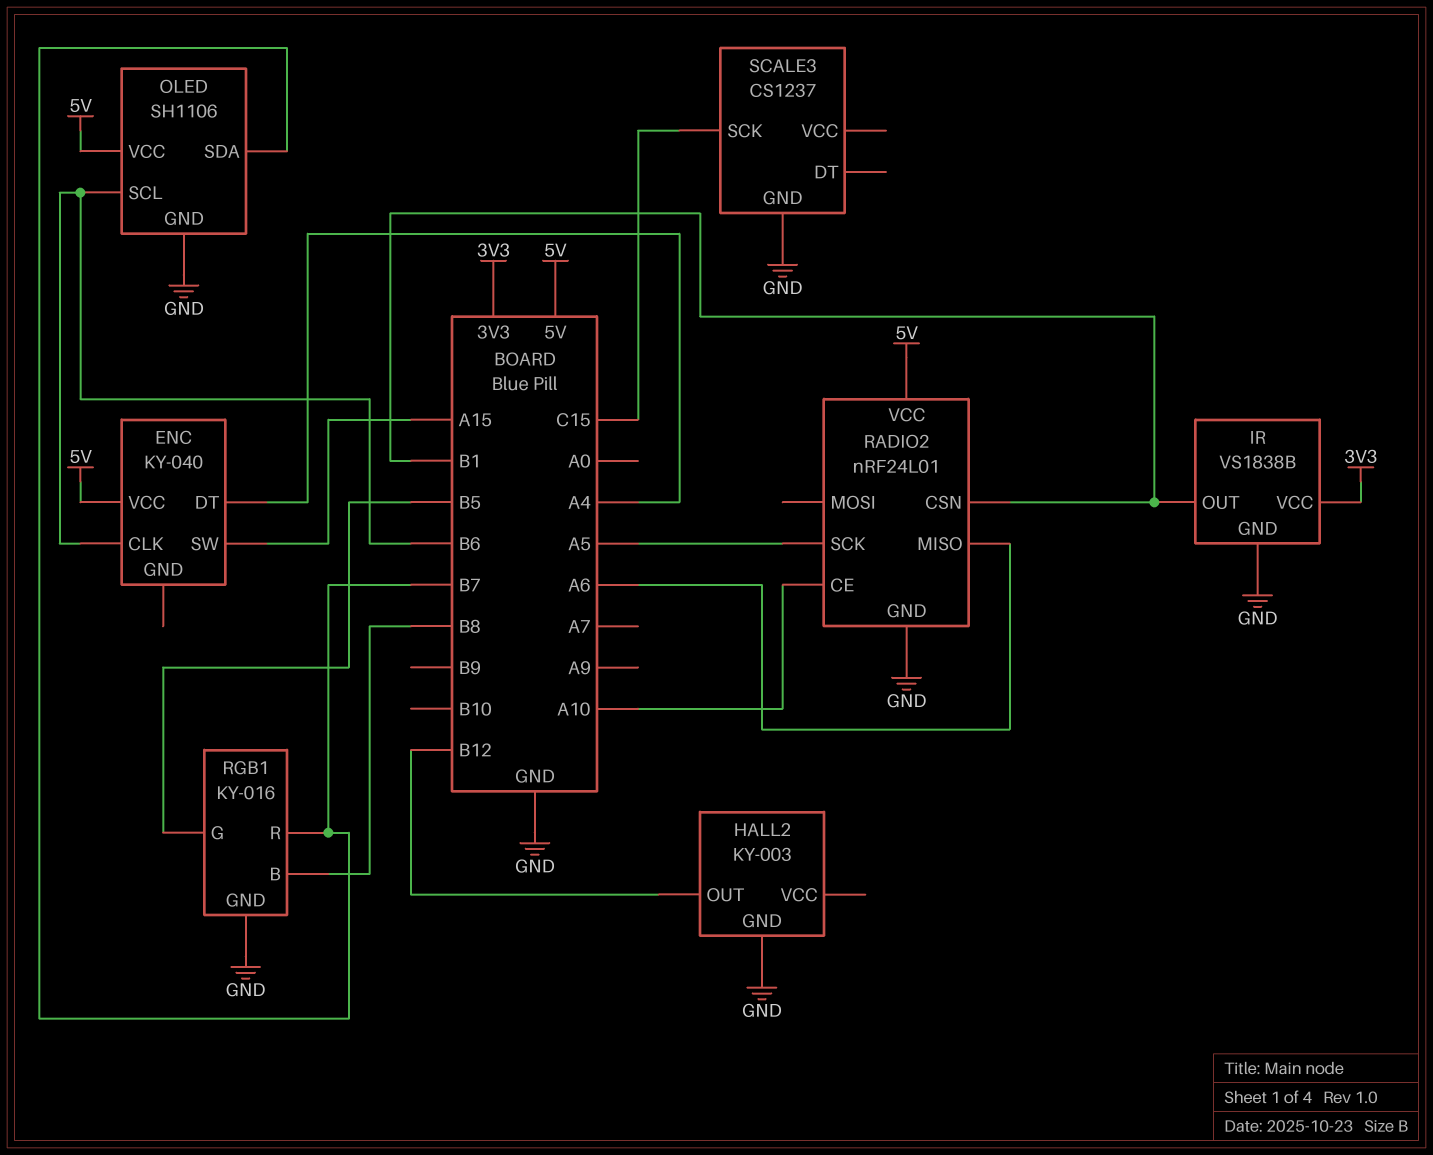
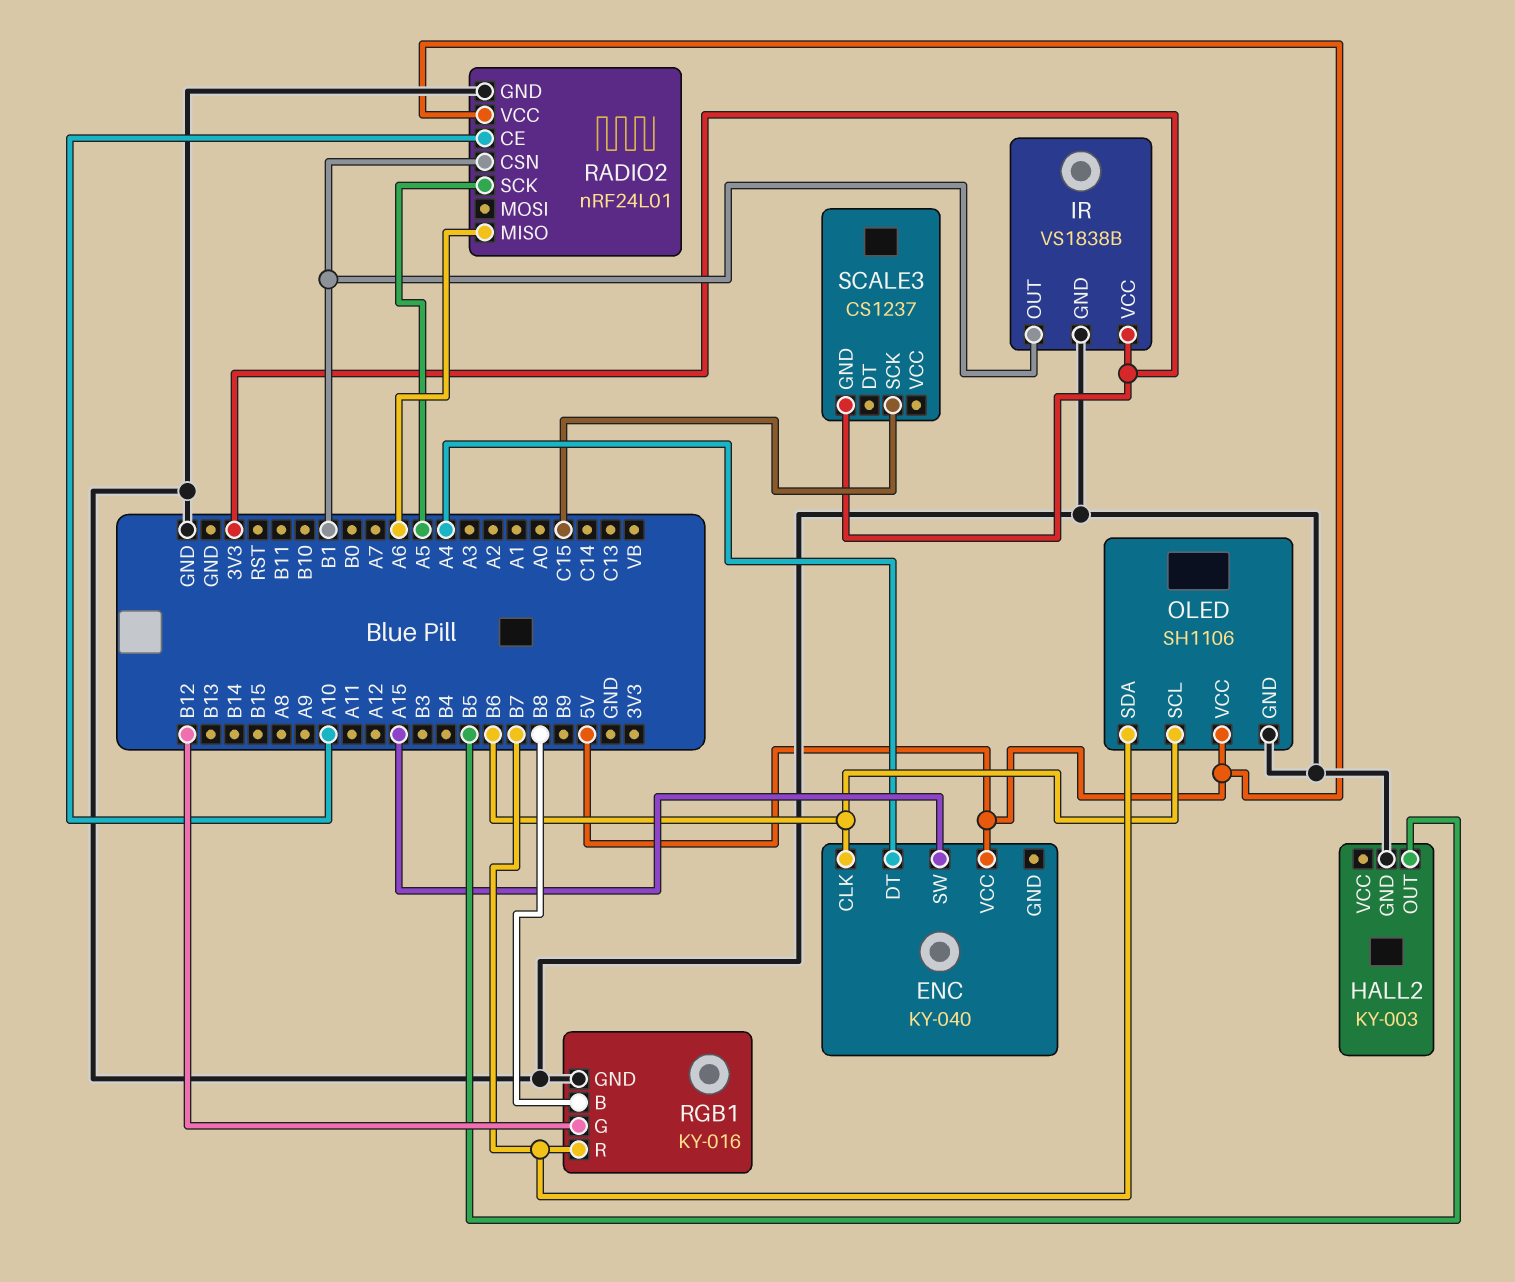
HALL2 pin OUT: B12 -> B5
RGB1 pin G: B5 -> B12
SCALE3 pin GND: GND -> 3V3

